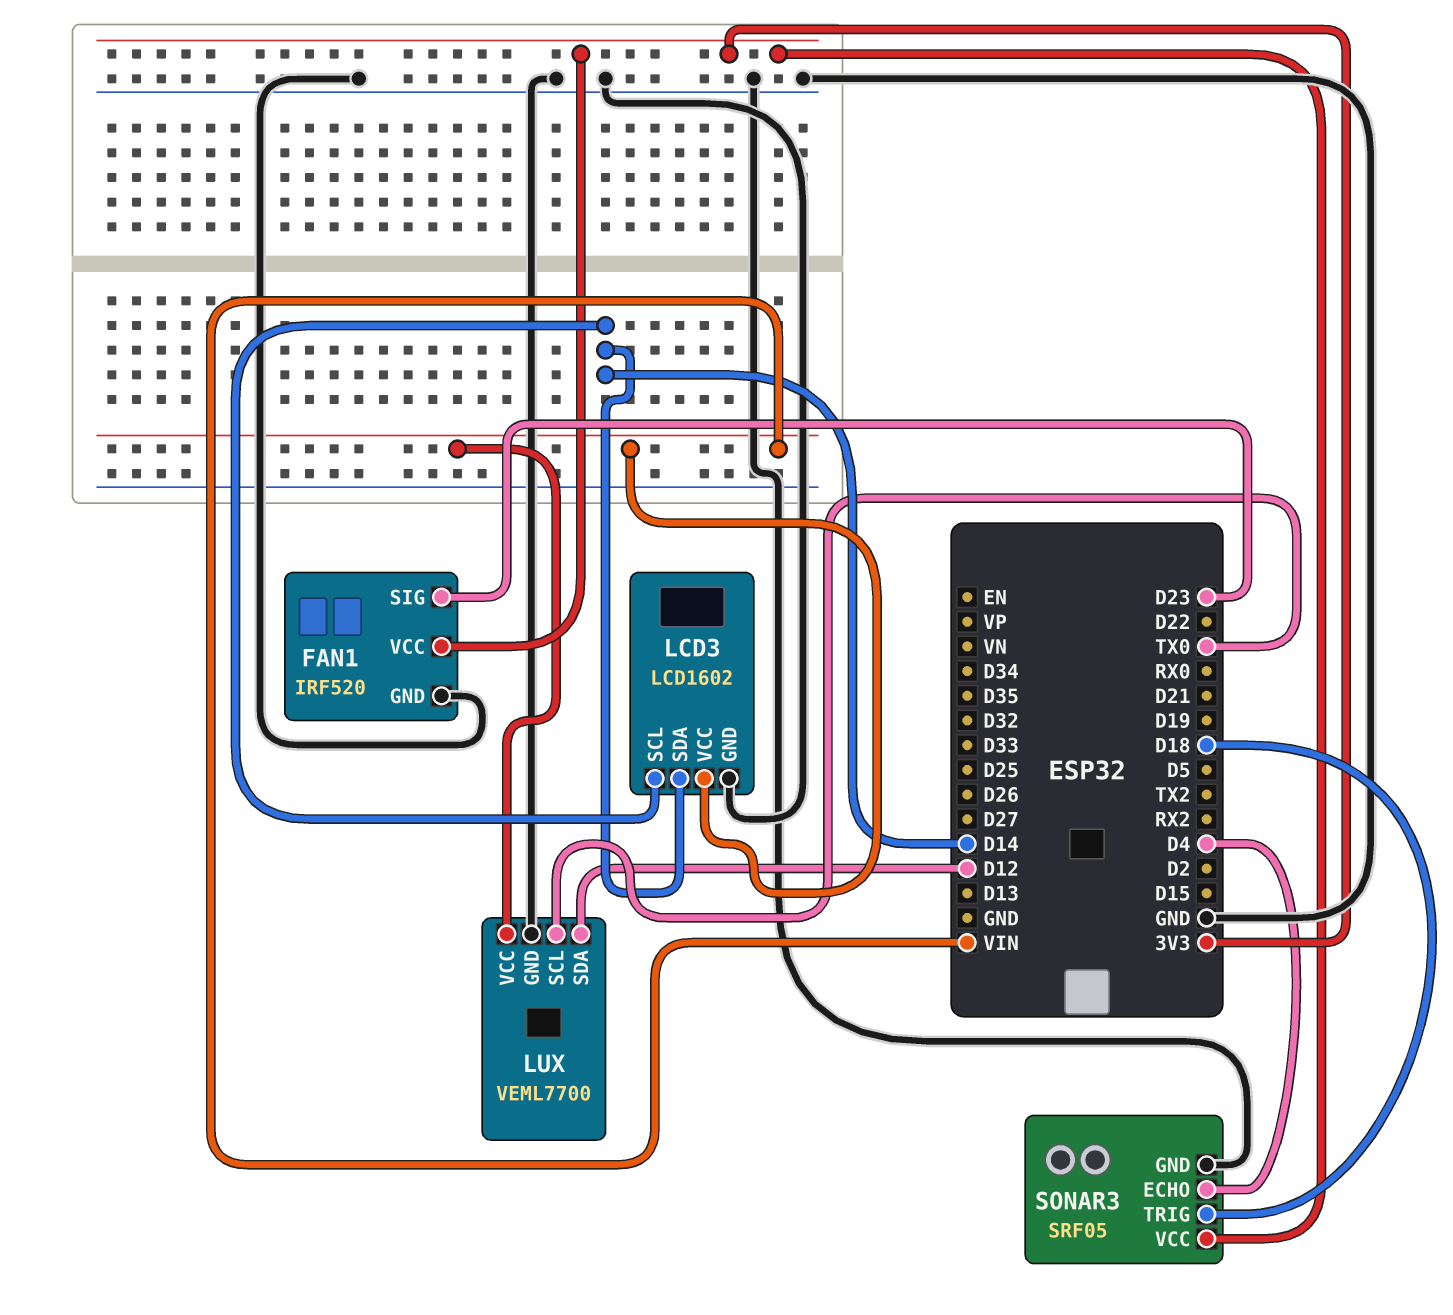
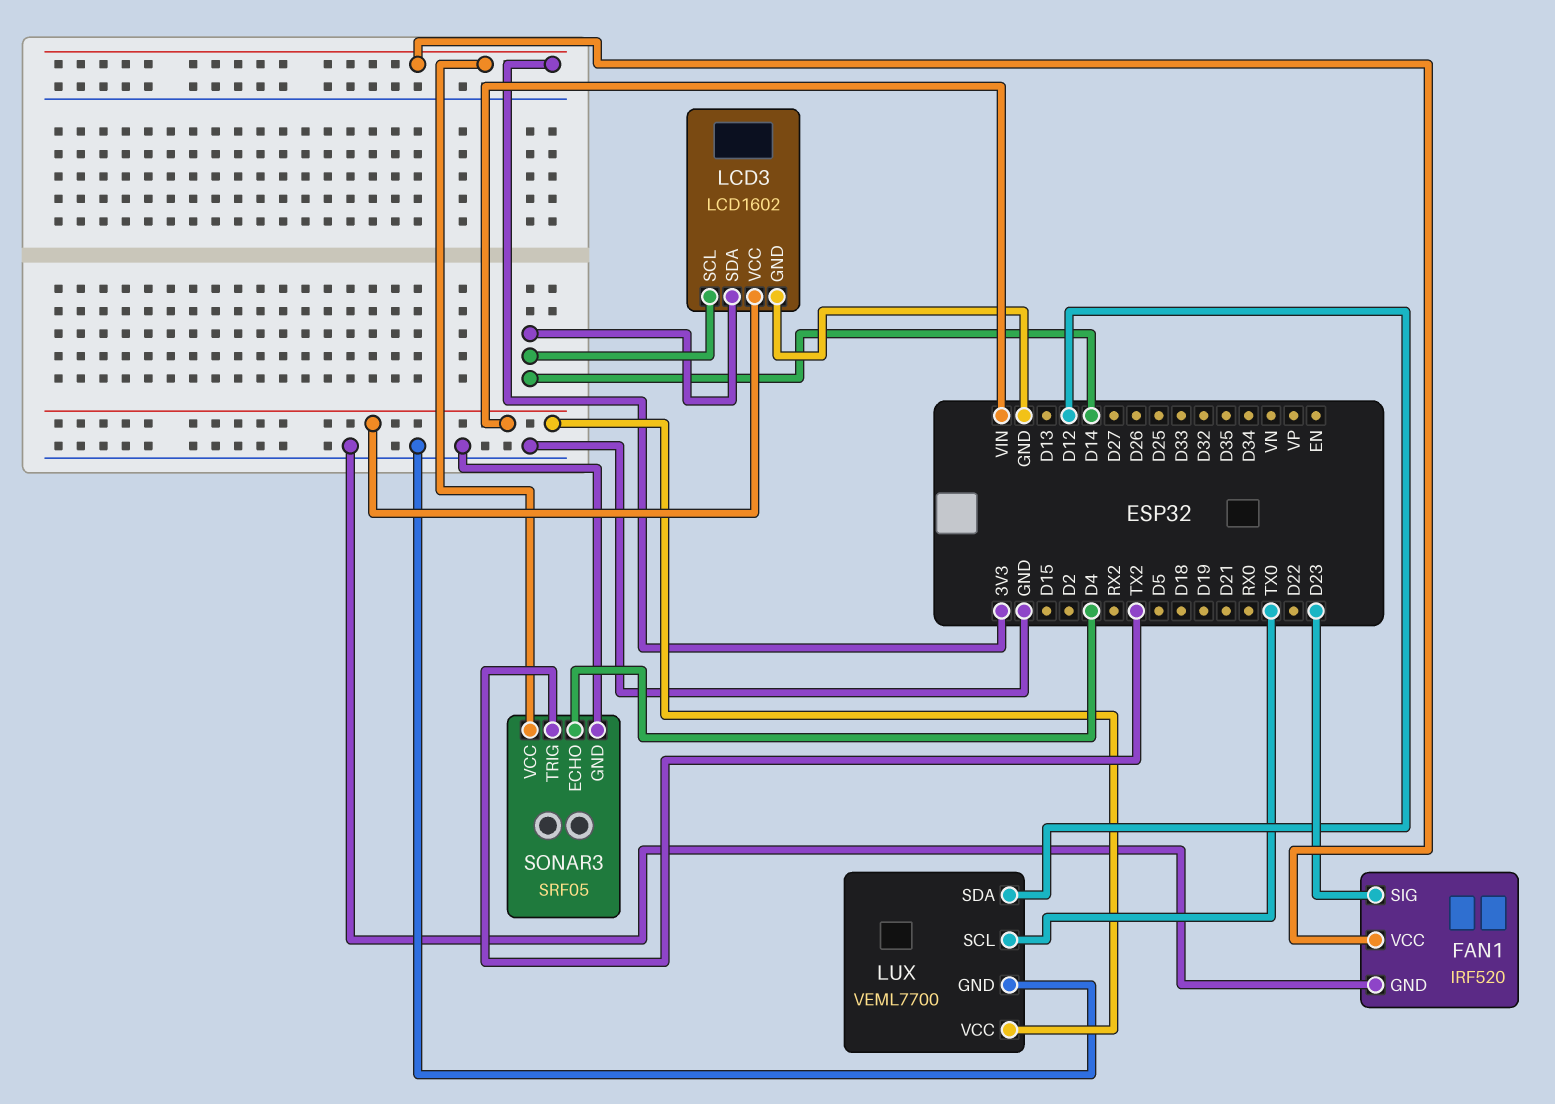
SONAR3 pin TRIG: D18 -> TX2

